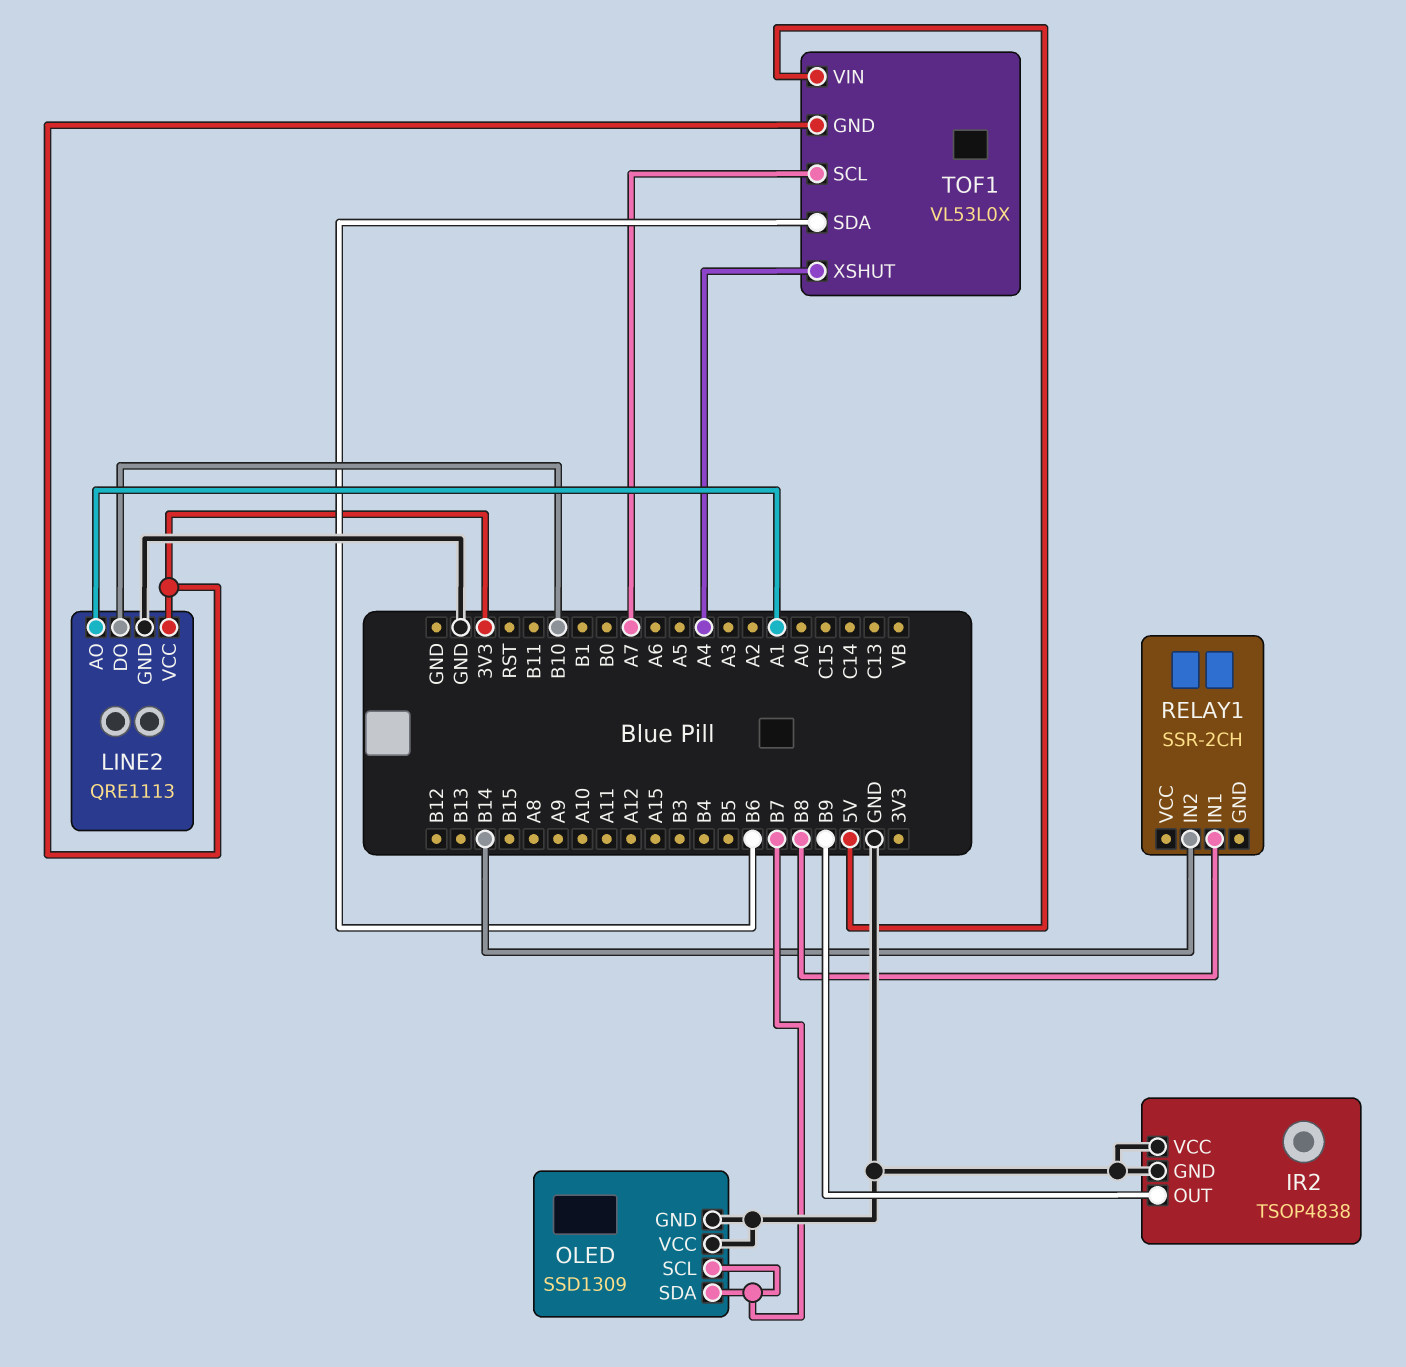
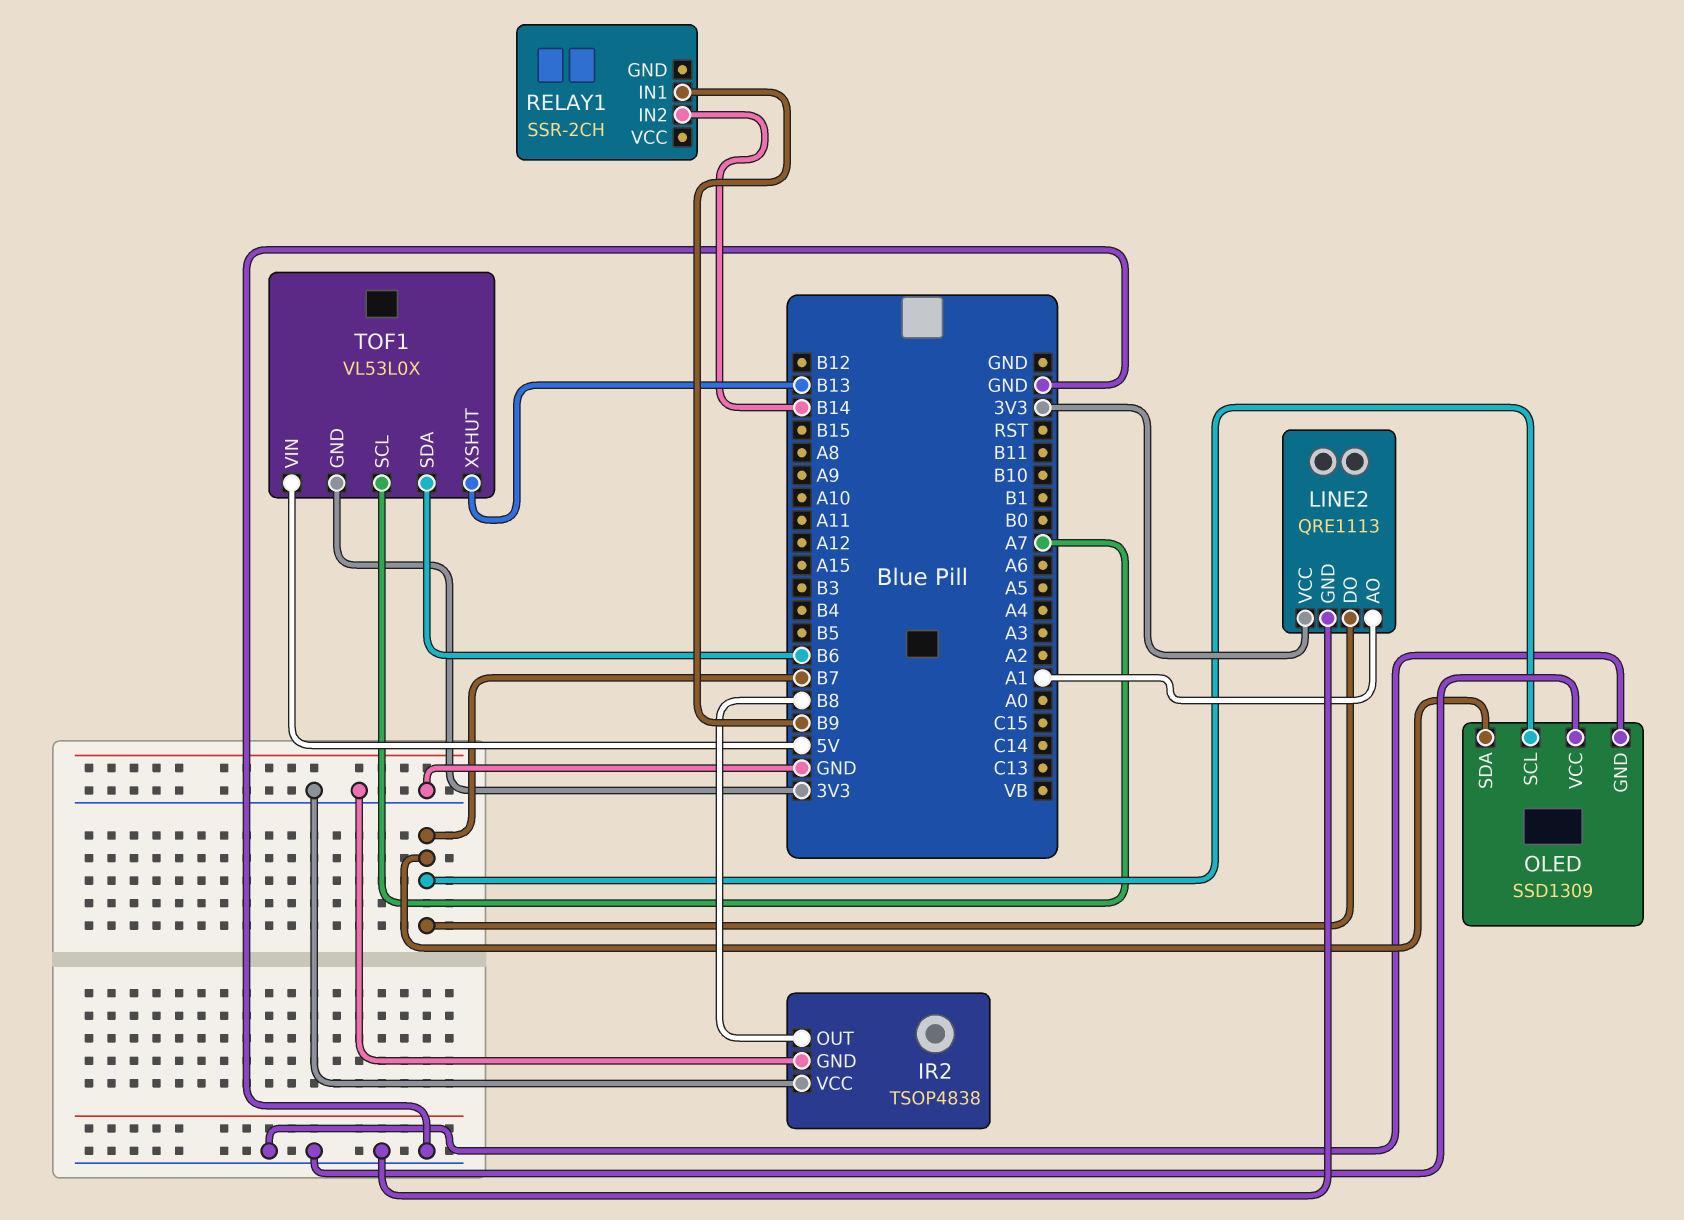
IR2 pin OUT: B9 -> B8
LINE2 pin DO: B10 -> B7
RELAY1 pin IN1: B8 -> B9
TOF1 pin XSHUT: A4 -> B13

